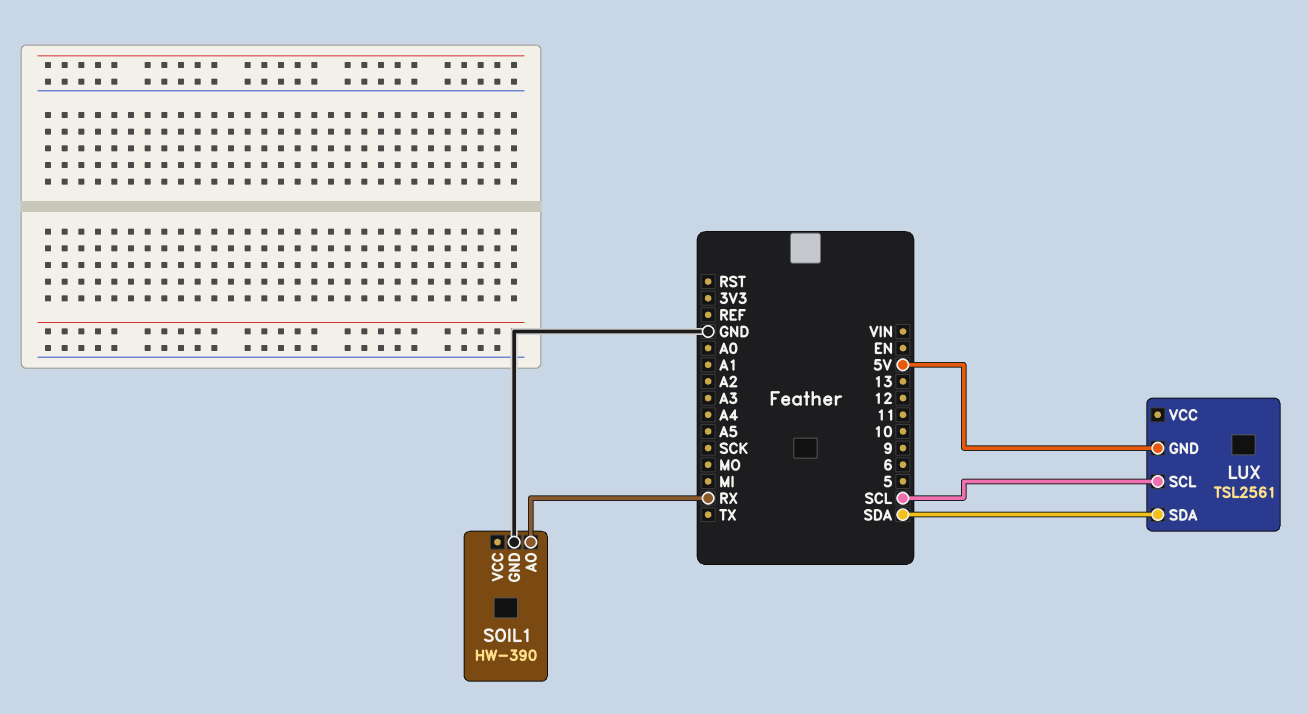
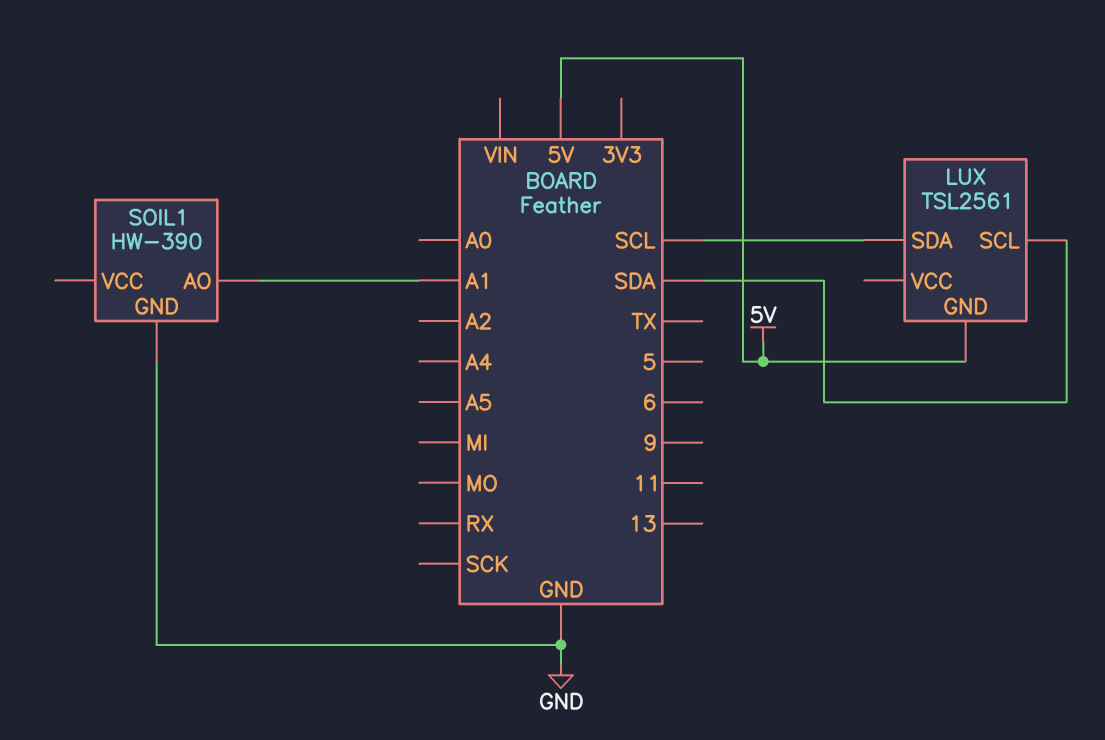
LUX pin SCL: SCL -> SDA
LUX pin SDA: SDA -> SCL
SOIL1 pin AO: RX -> A1

